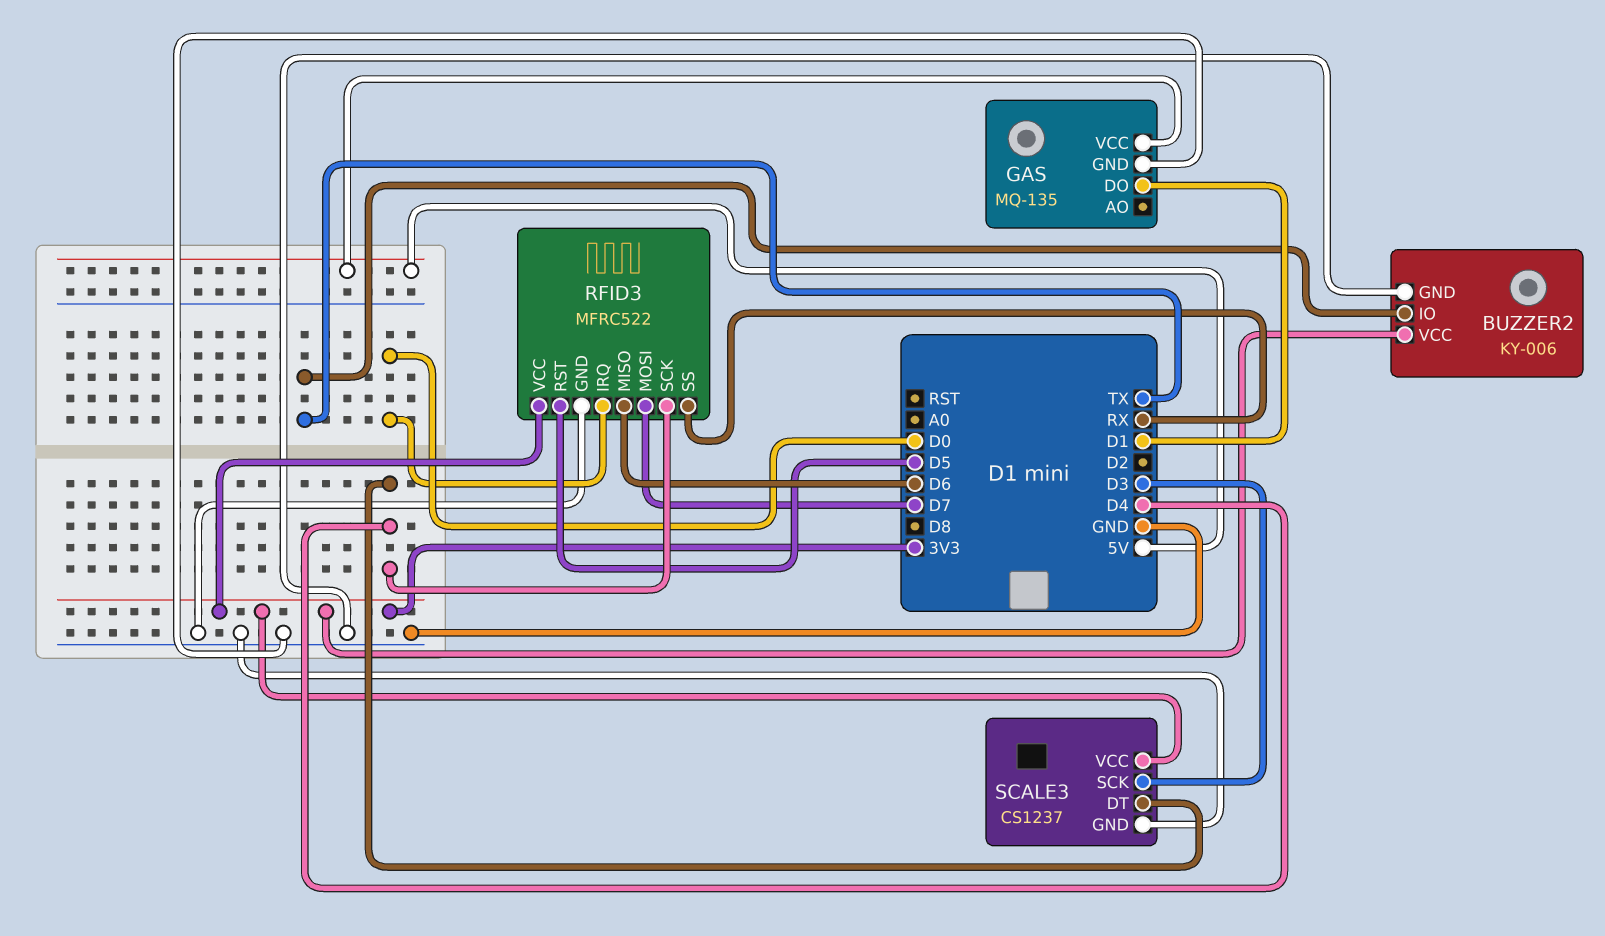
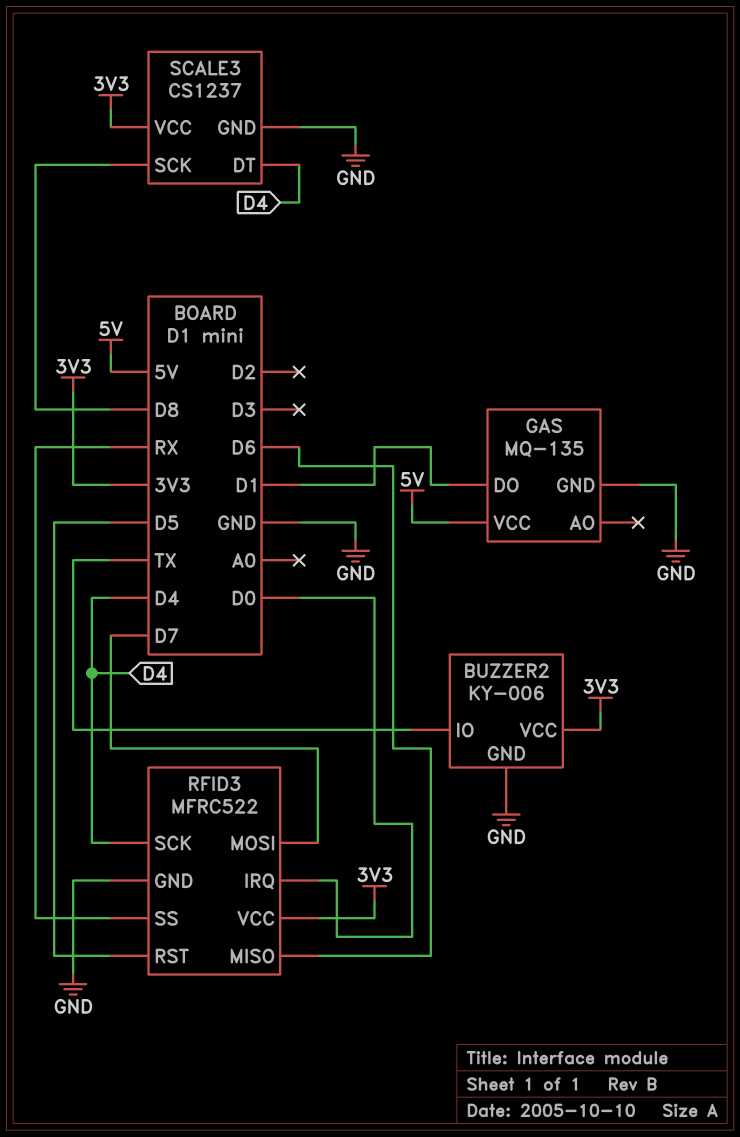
SCALE3 pin SCK: D3 -> D8

